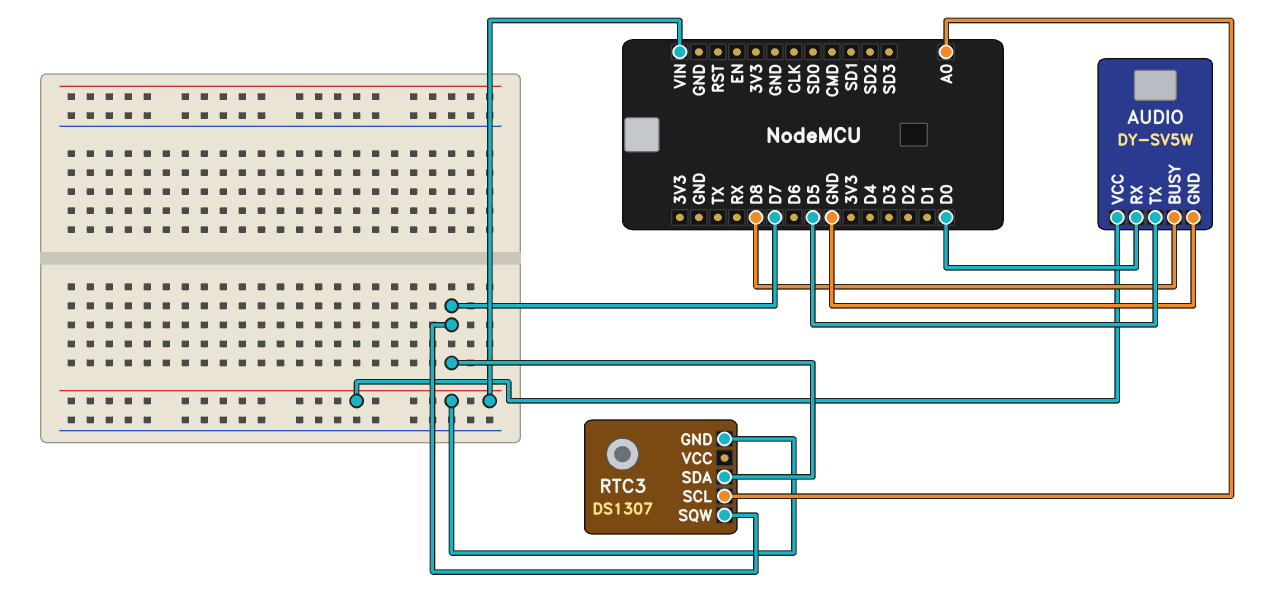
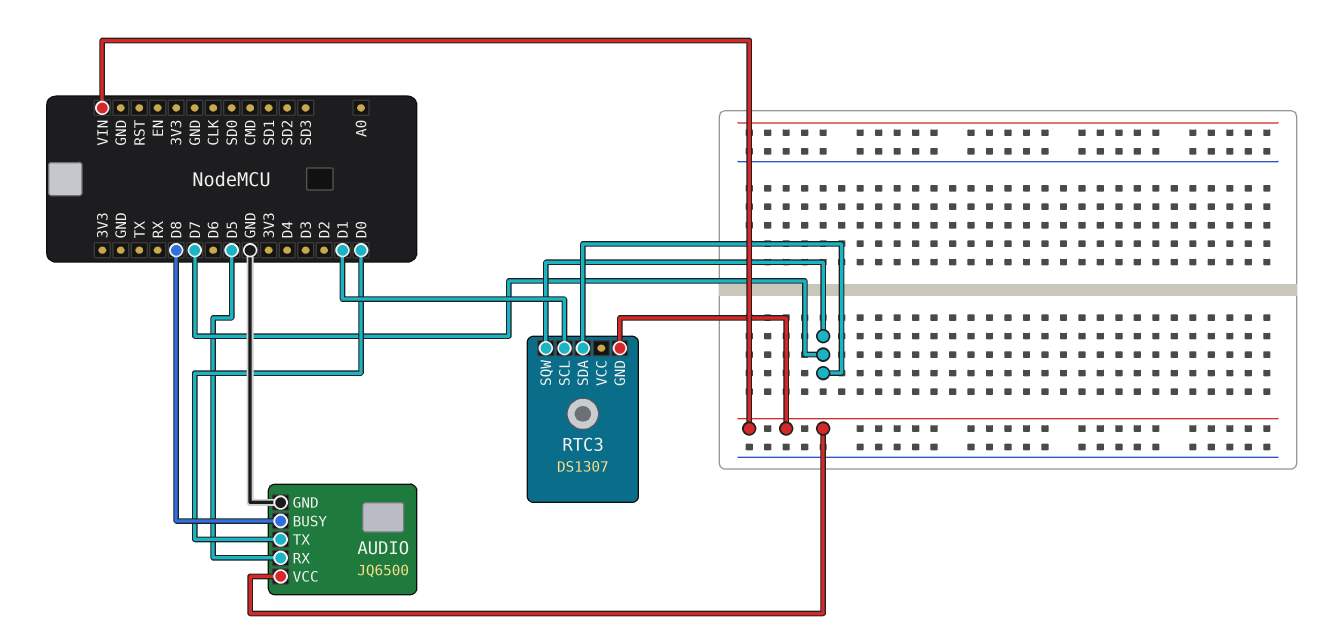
AUDIO: DY-SV5W -> JQ6500
AUDIO pin RX: D0 -> D5
AUDIO pin TX: D5 -> D0
RTC3 pin SCL: A0 -> D1

